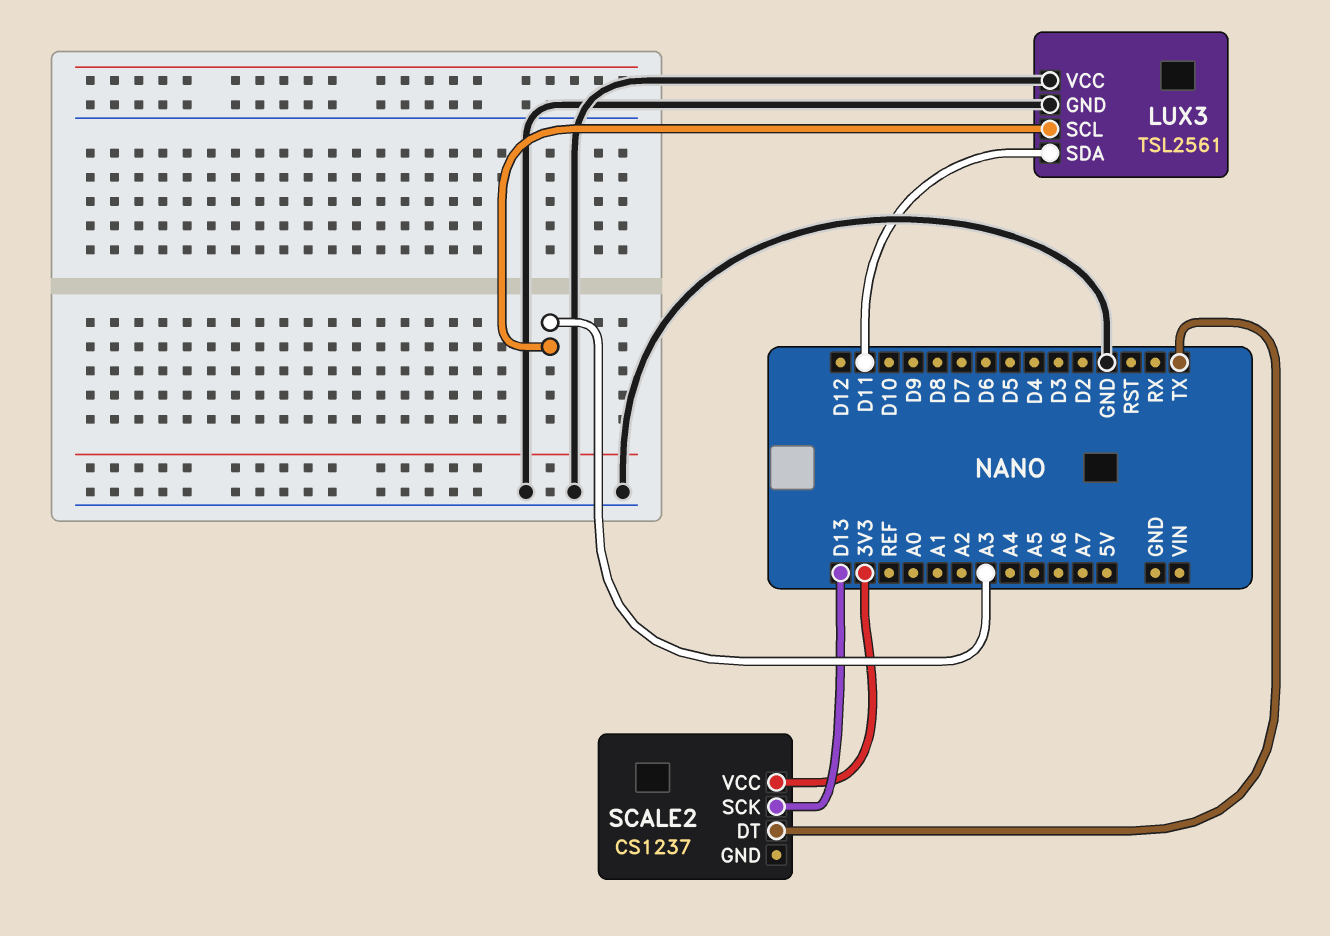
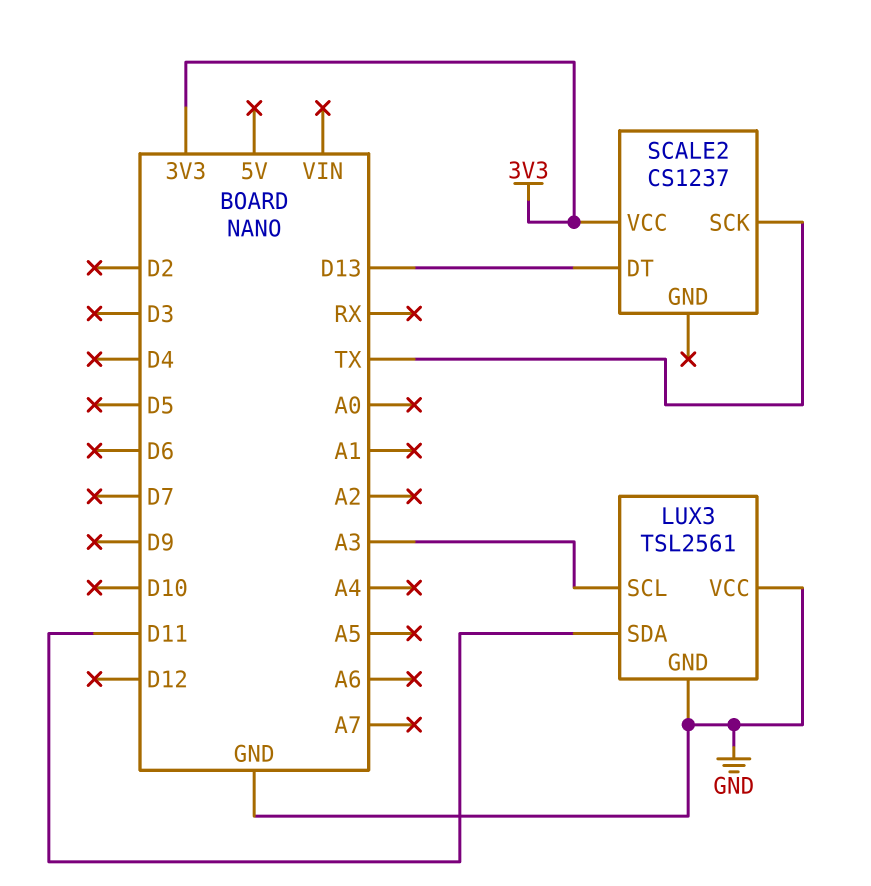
SCALE2 pin DT: TX -> D13
SCALE2 pin SCK: D13 -> TX

